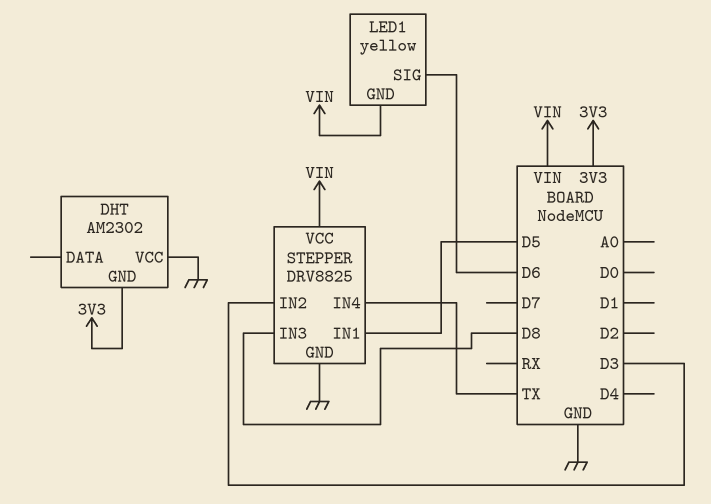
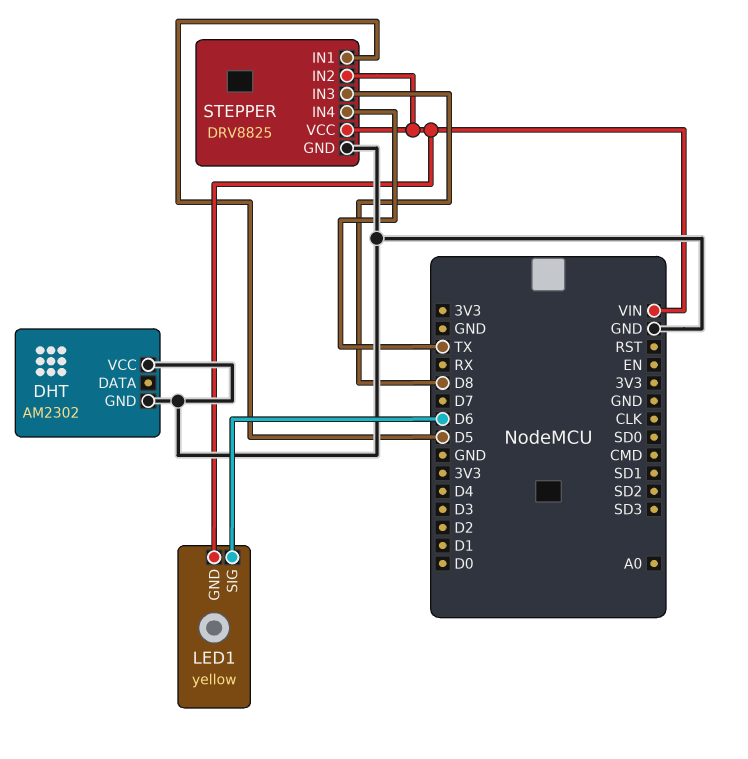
DHT pin GND: 3V3 -> GND
STEPPER pin IN2: D3 -> VIN

